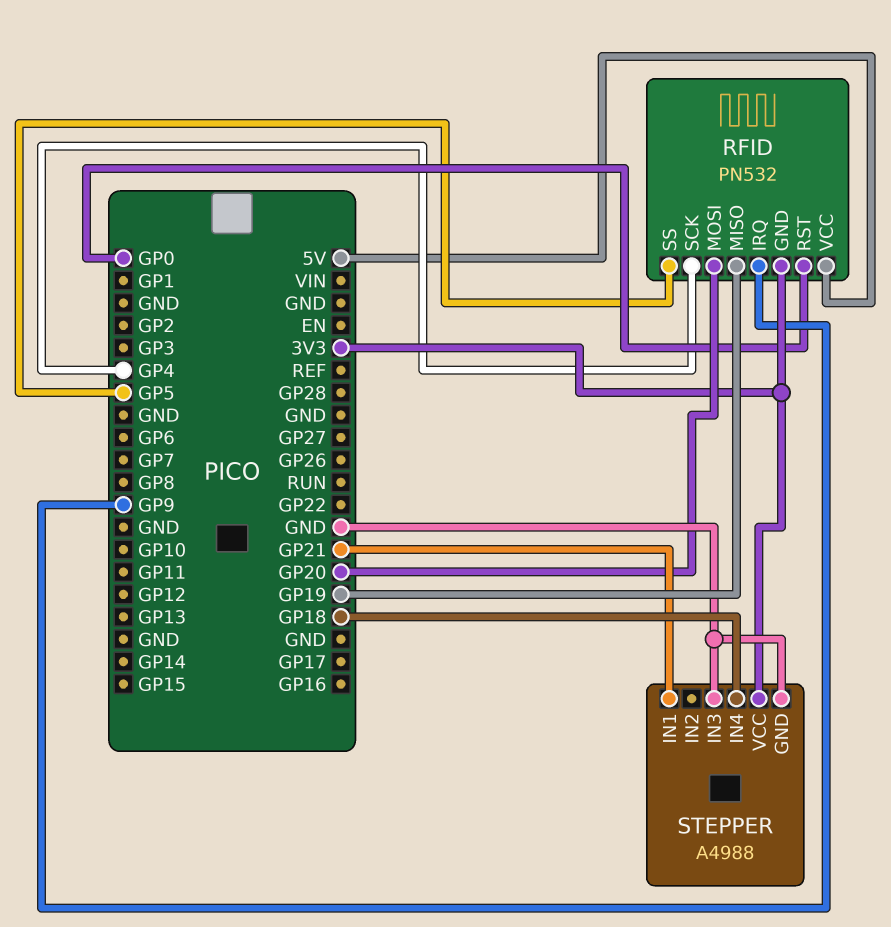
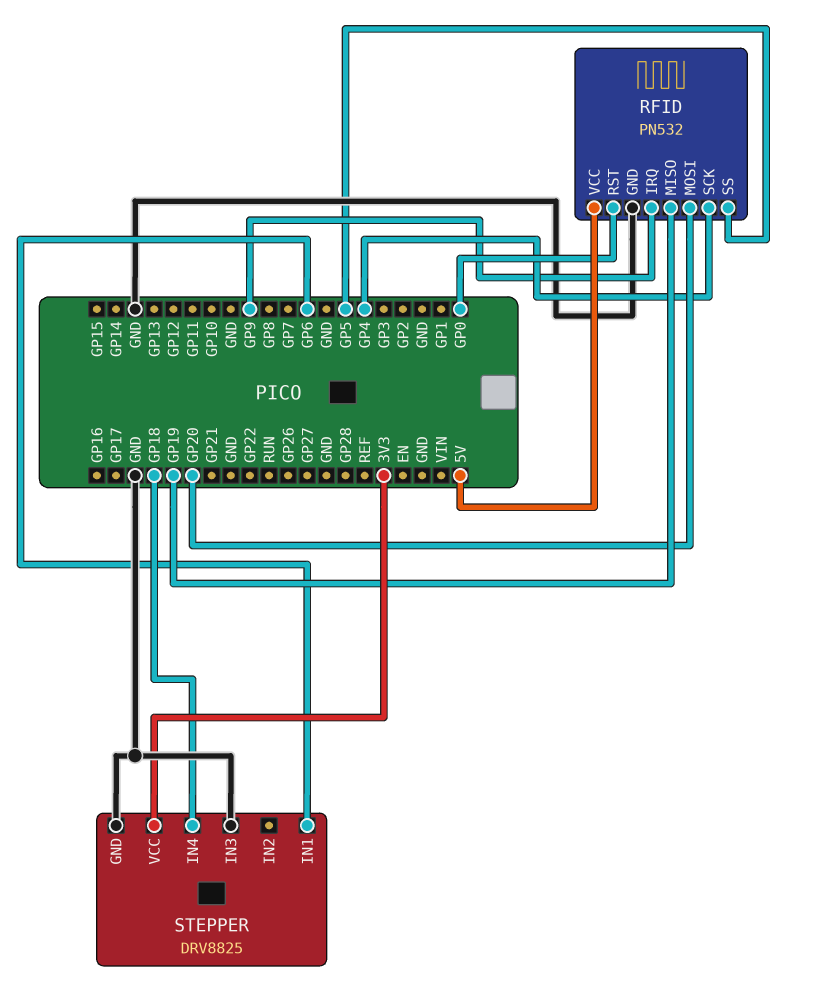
RFID pin GND: 3V3 -> GND
STEPPER: A4988 -> DRV8825
STEPPER pin IN1: GP21 -> GP6

